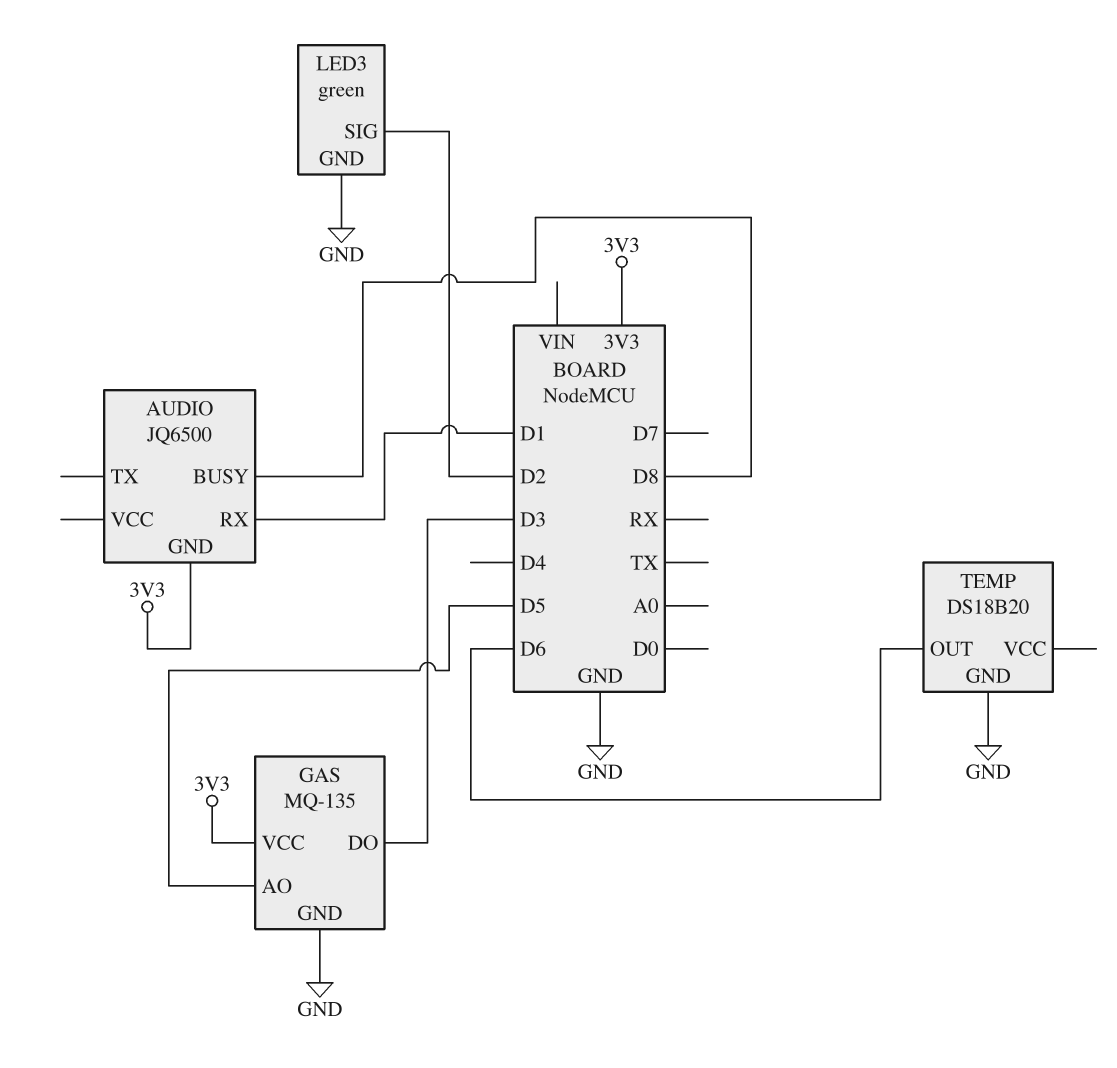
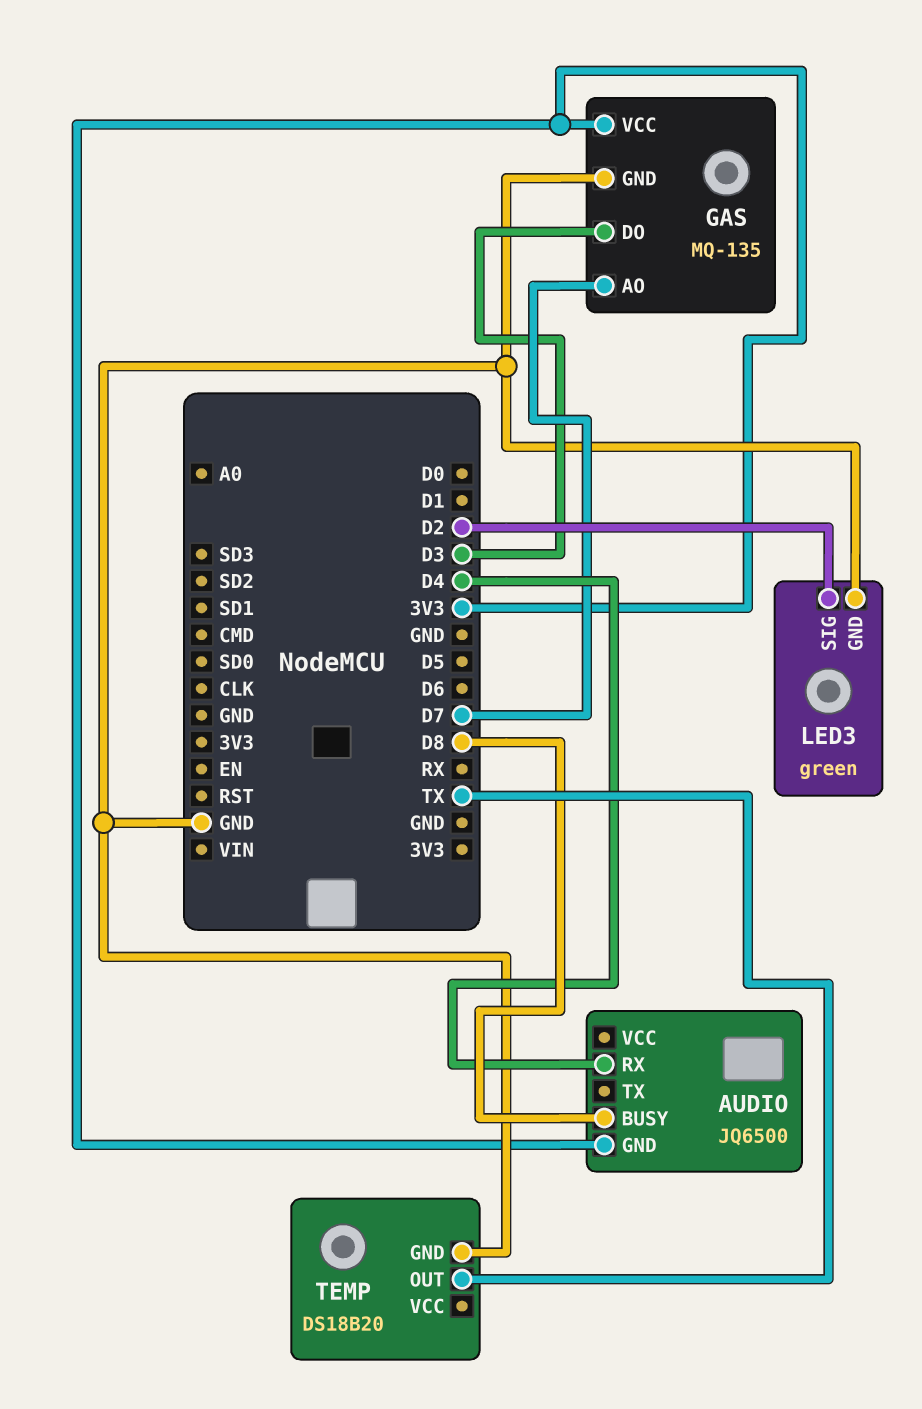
AUDIO pin RX: D1 -> D4
GAS pin AO: D5 -> D7
TEMP pin OUT: D6 -> TX

